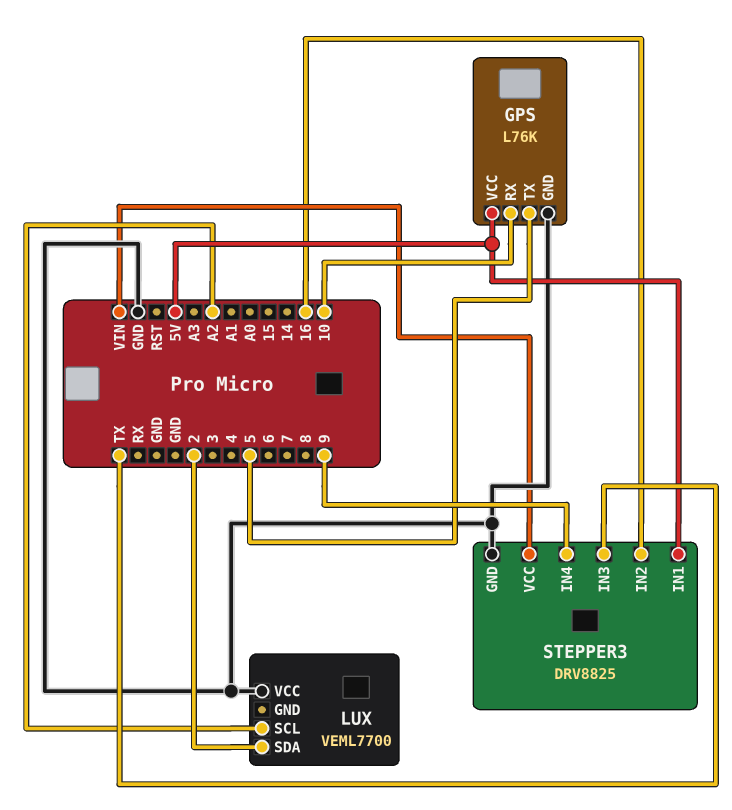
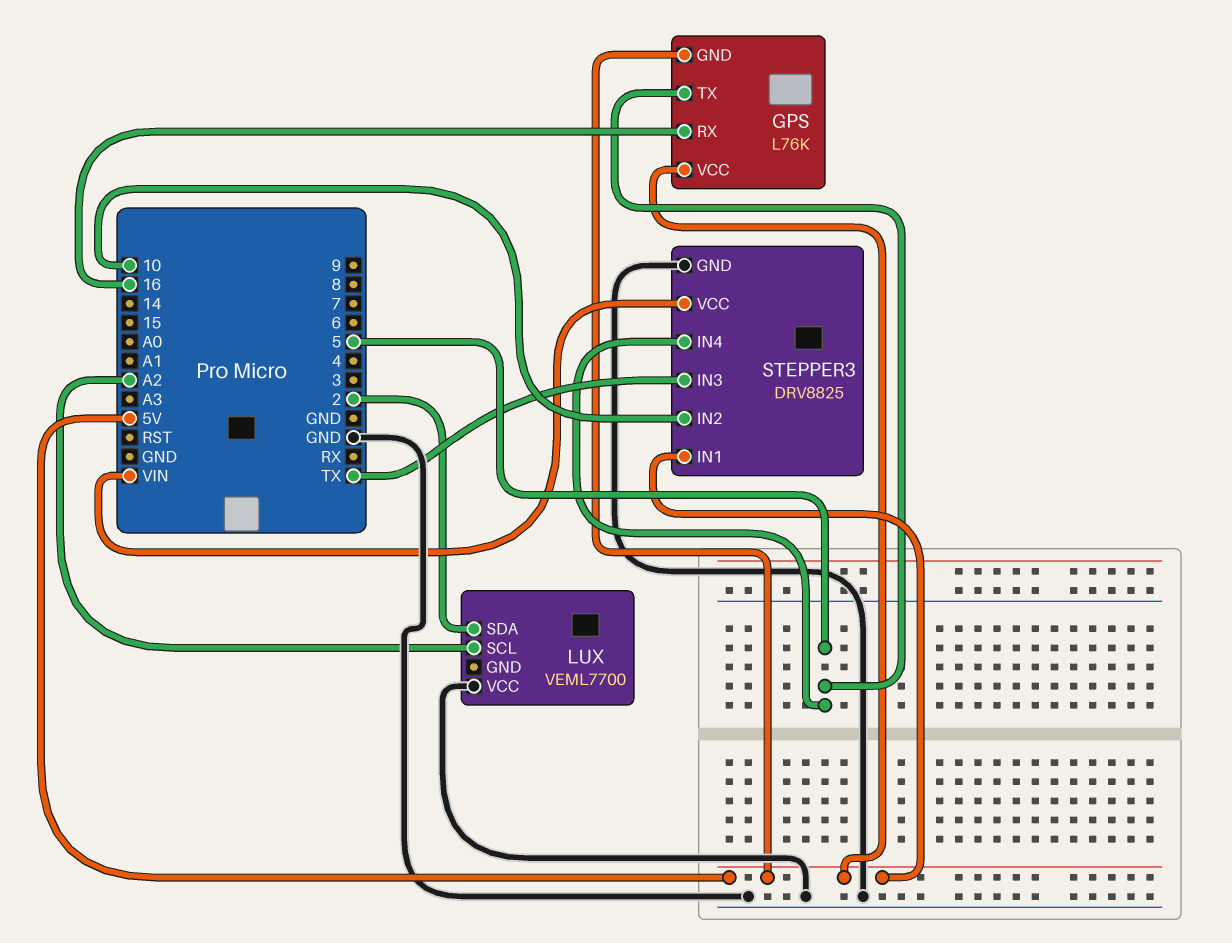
GPS pin GND: GND -> 5V
GPS pin RX: 10 -> 16
STEPPER3 pin IN2: 16 -> 10
STEPPER3 pin IN4: 9 -> 5

